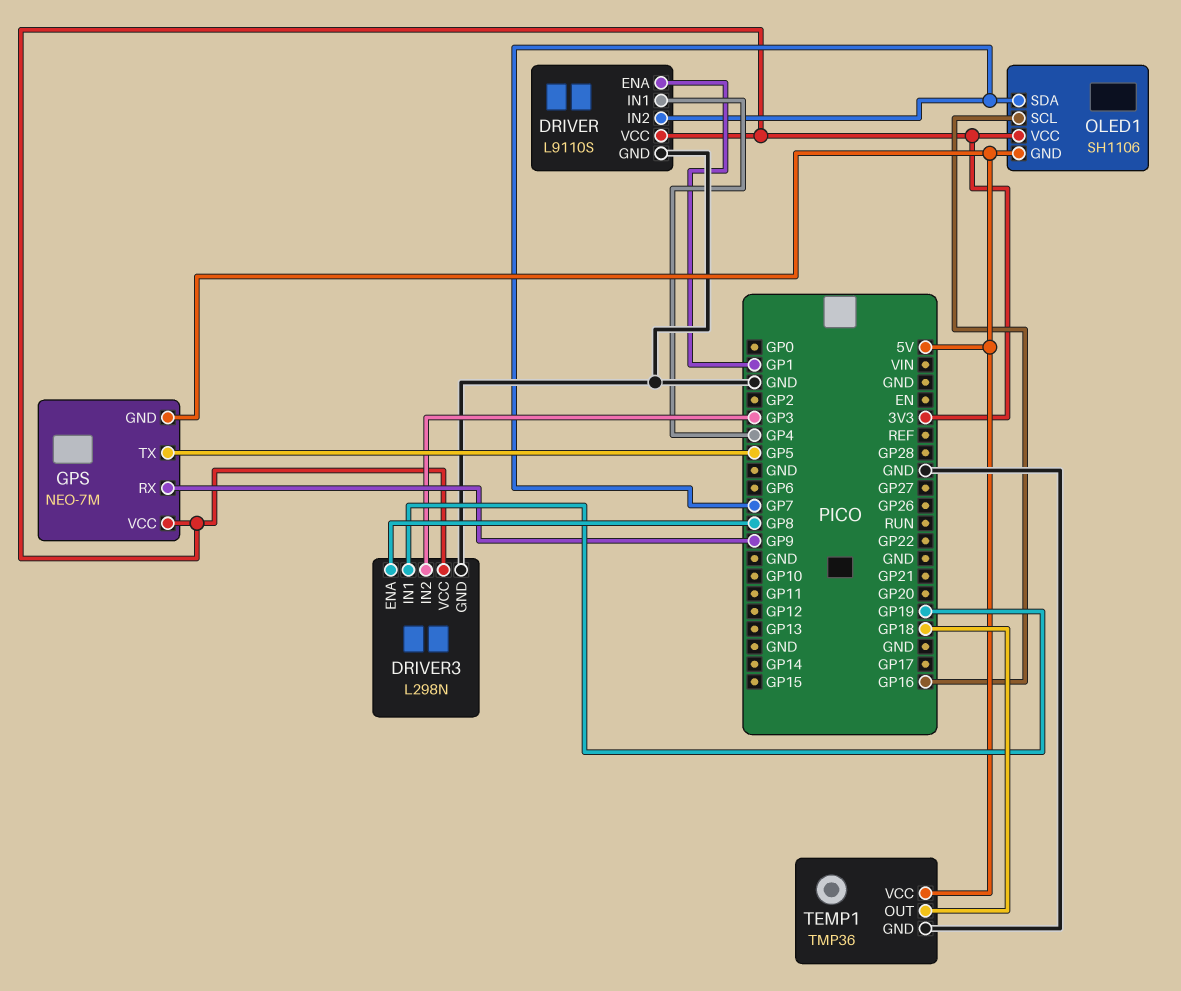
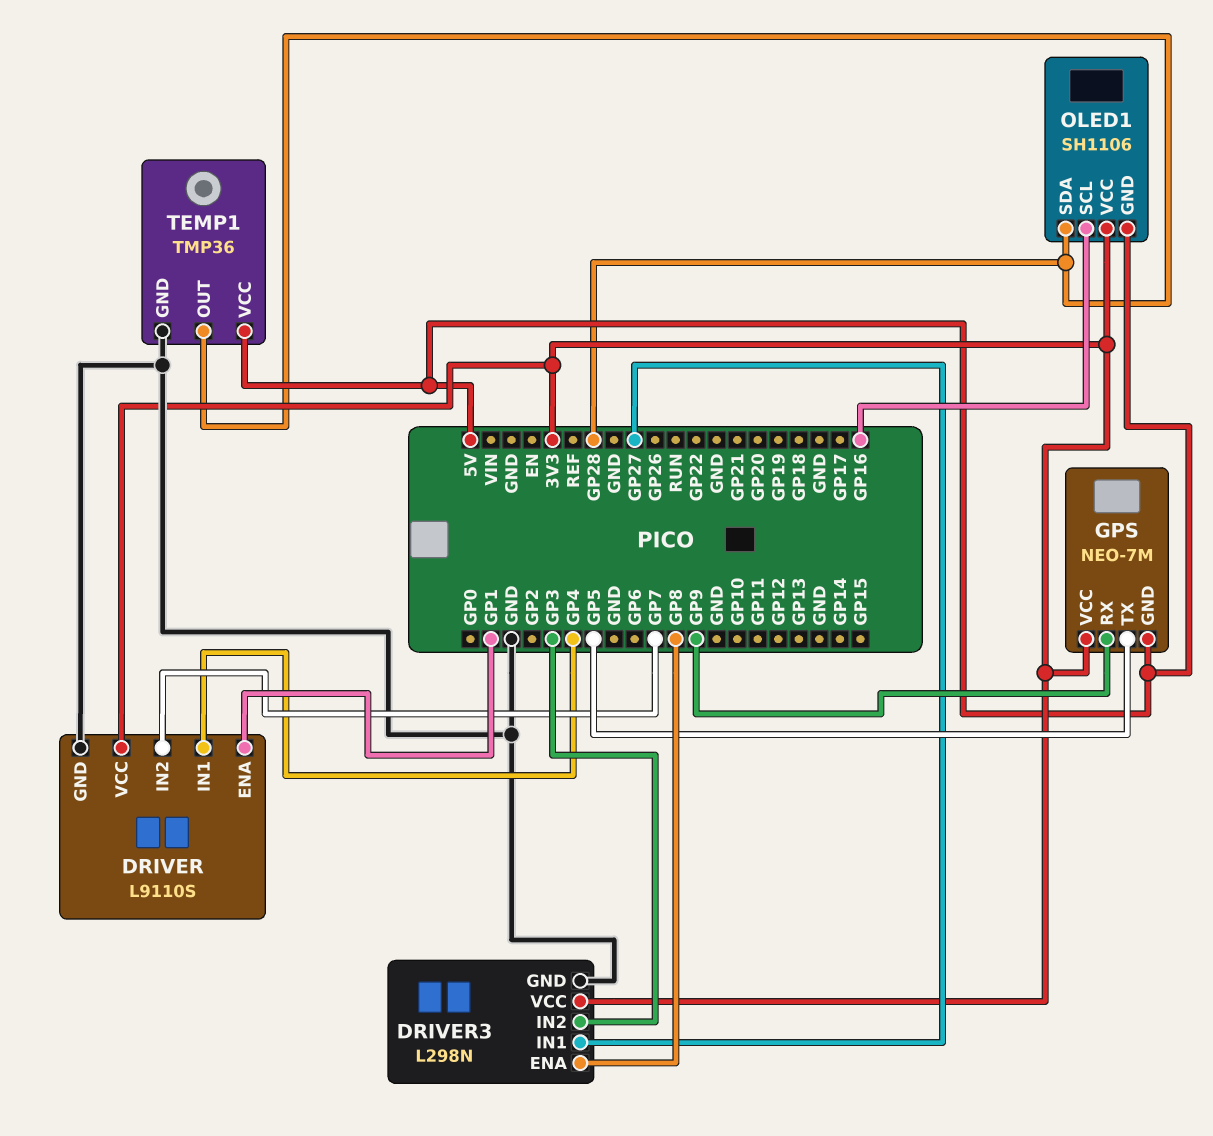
DRIVER3 pin IN1: GP19 -> GP27
OLED1 pin SDA: GP7 -> GP28
TEMP1 pin OUT: GP18 -> GP28

